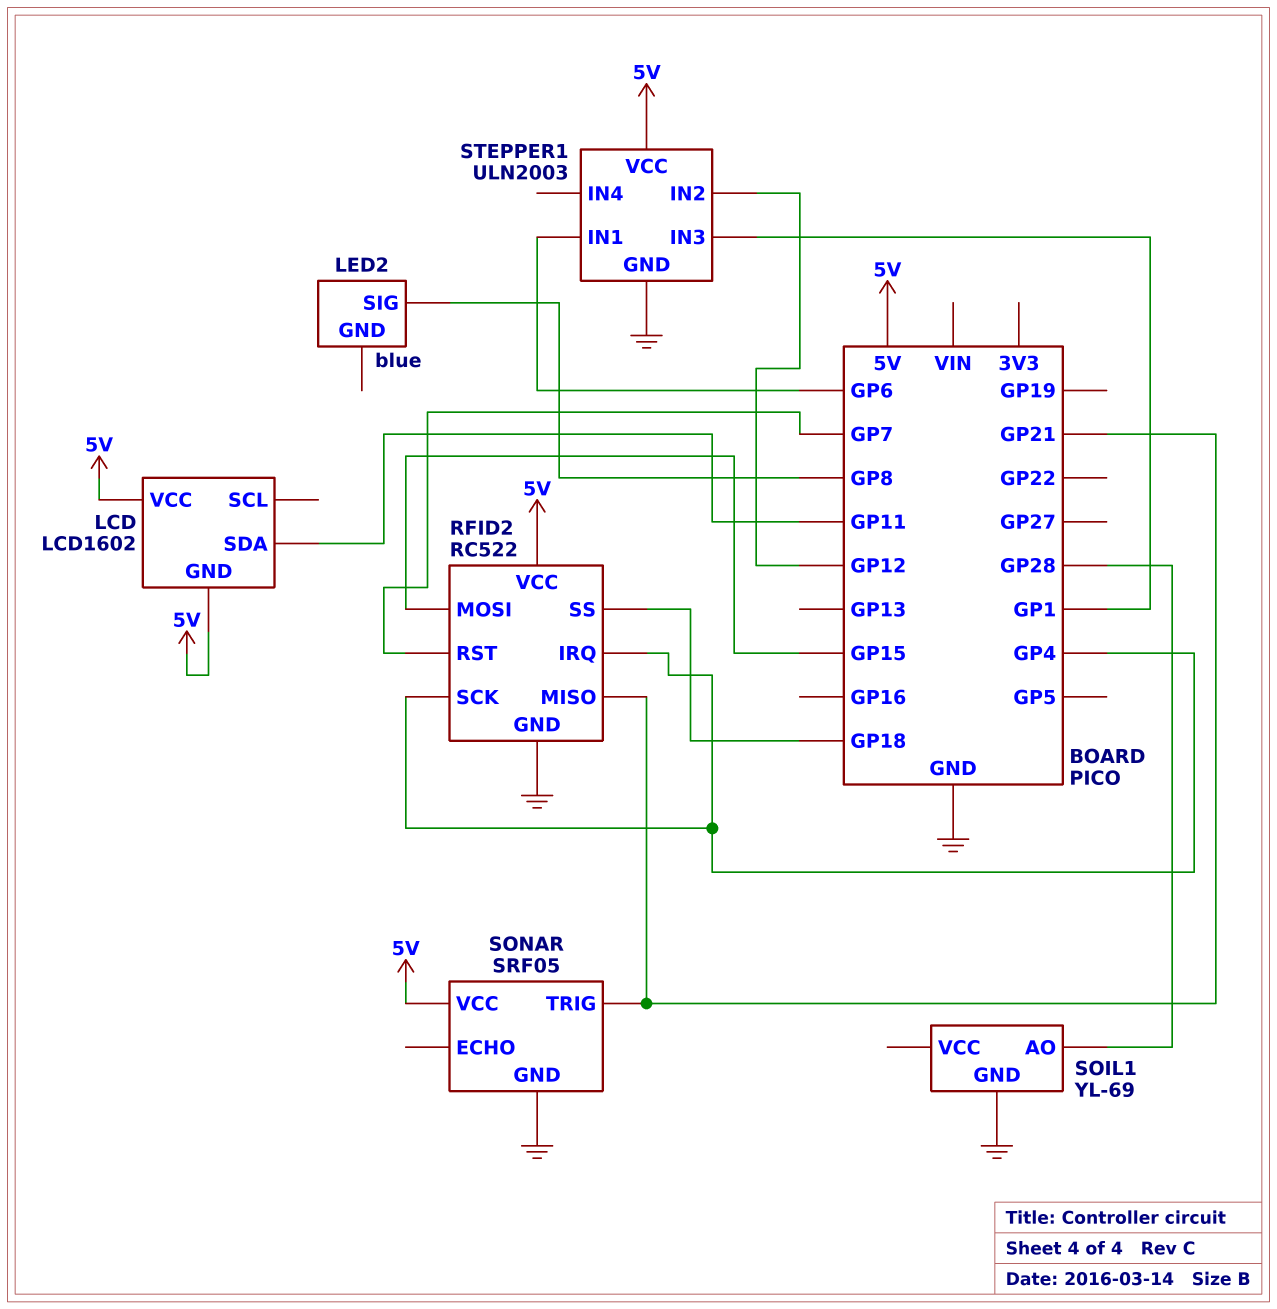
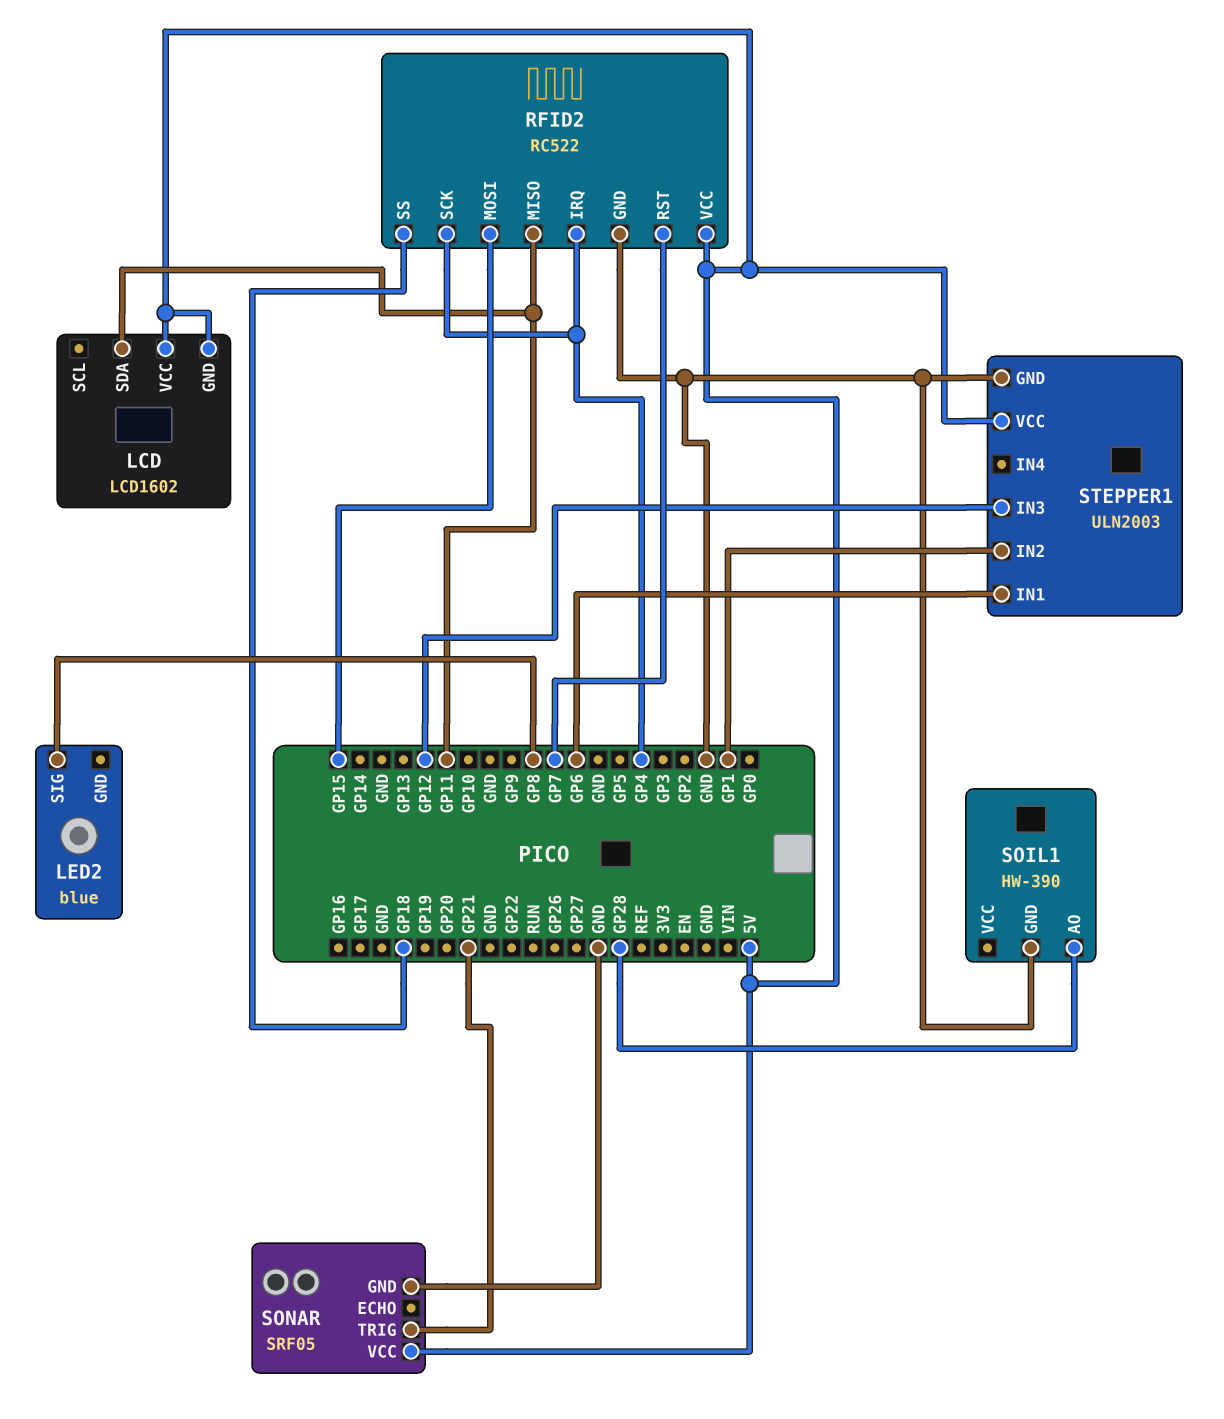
RFID2 pin MISO: GP21 -> GP11
SOIL1: YL-69 -> HW-390
STEPPER1 pin IN2: GP12 -> GP1
STEPPER1 pin IN3: GP1 -> GP12

